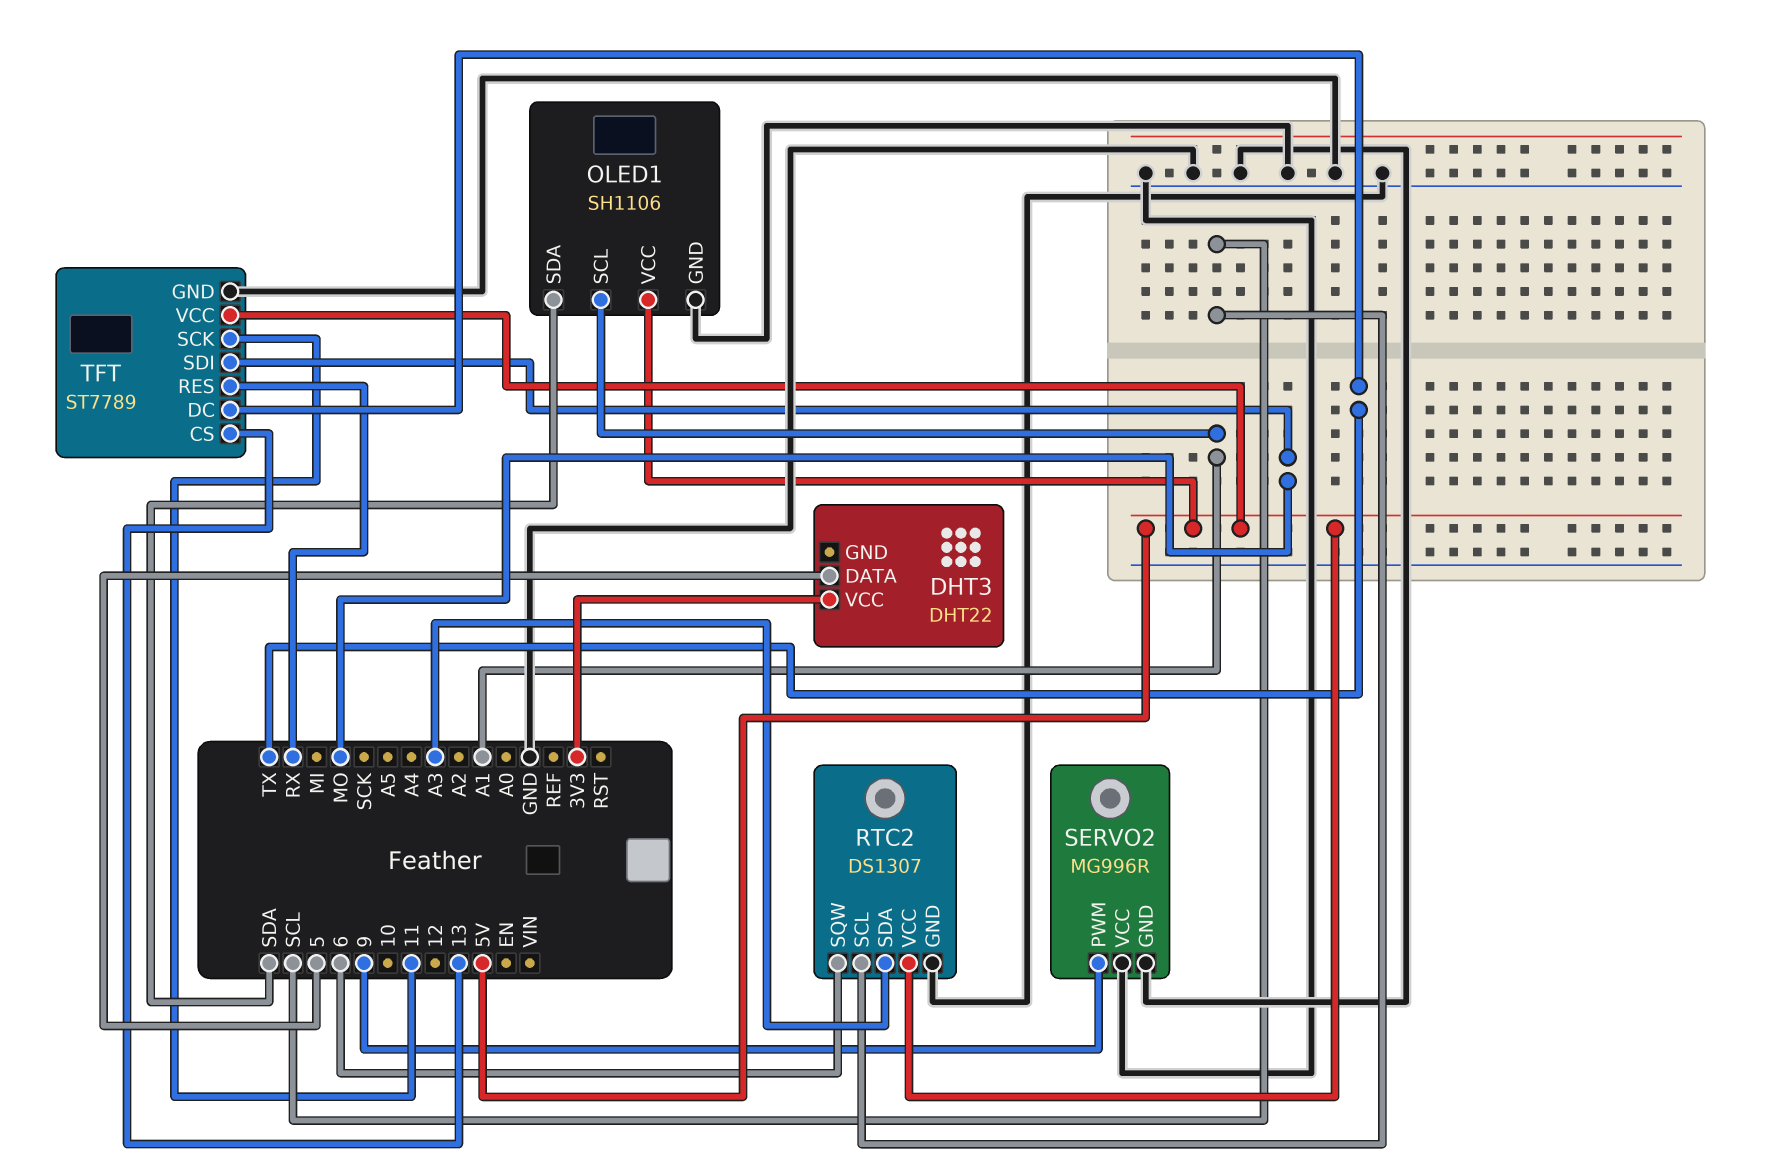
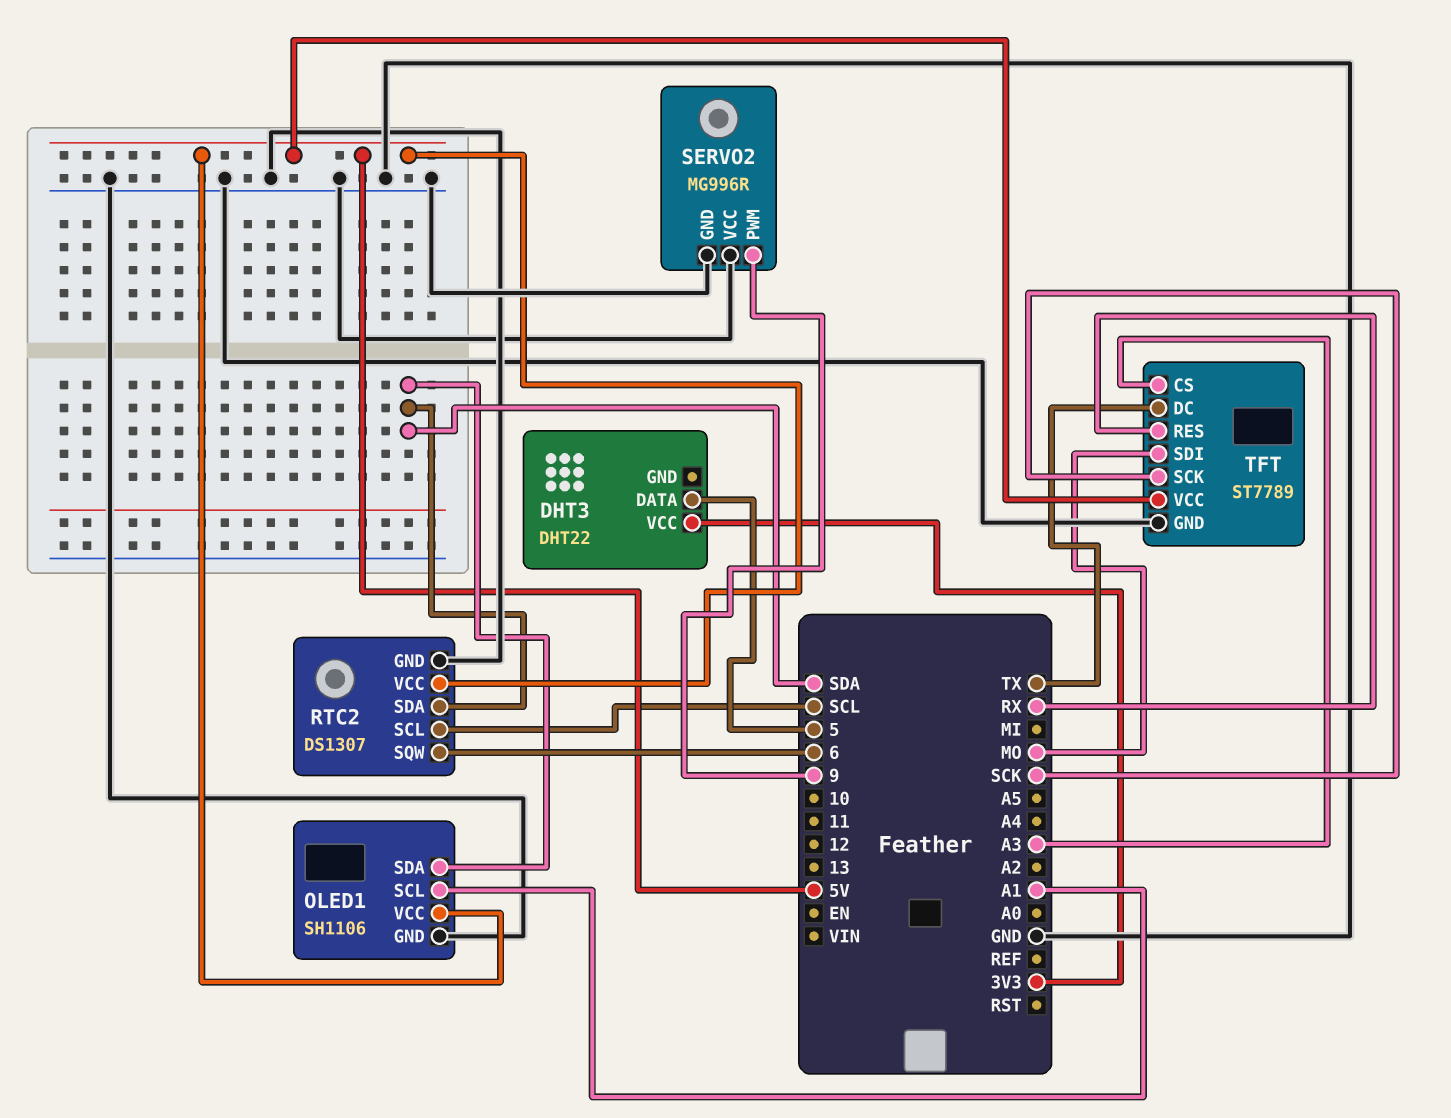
RTC2 pin SDA: A3 -> SDA
TFT pin CS: 13 -> A3
TFT pin SCK: 11 -> SCK

